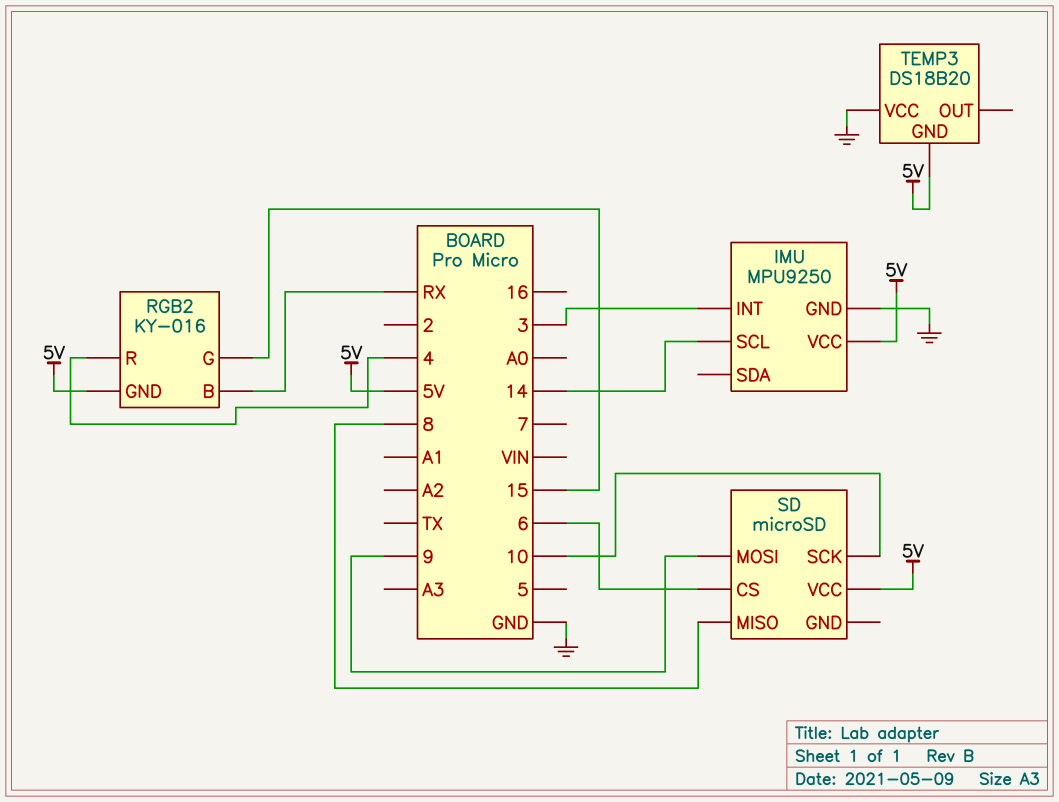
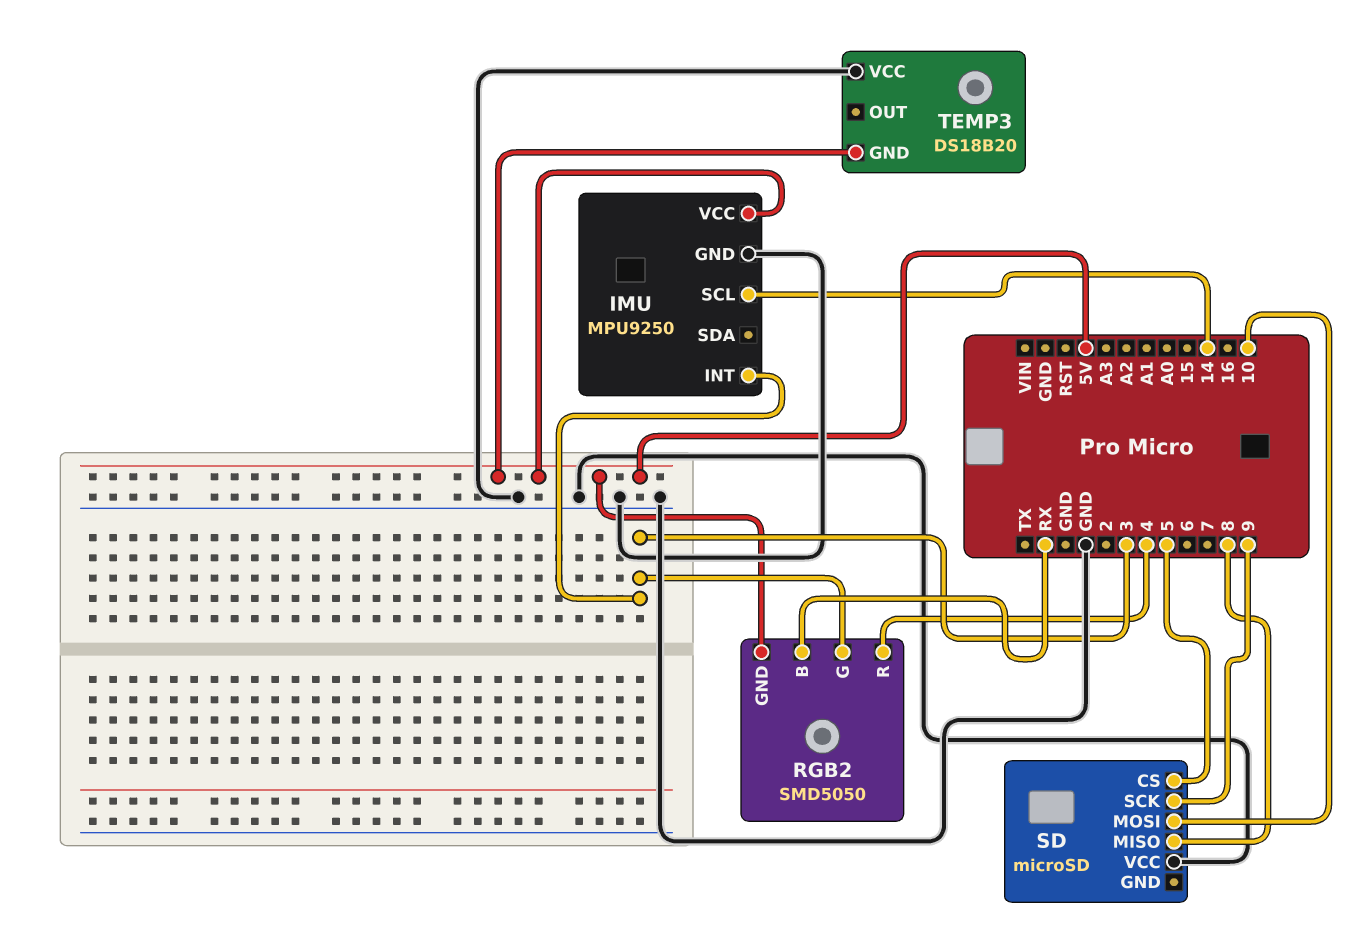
RGB2: KY-016 -> SMD5050
RGB2 pin G: 15 -> 3
SD pin CS: 6 -> 5
SD pin MOSI: 9 -> 10
SD pin SCK: 10 -> 9
SD pin VCC: 5V -> GND

